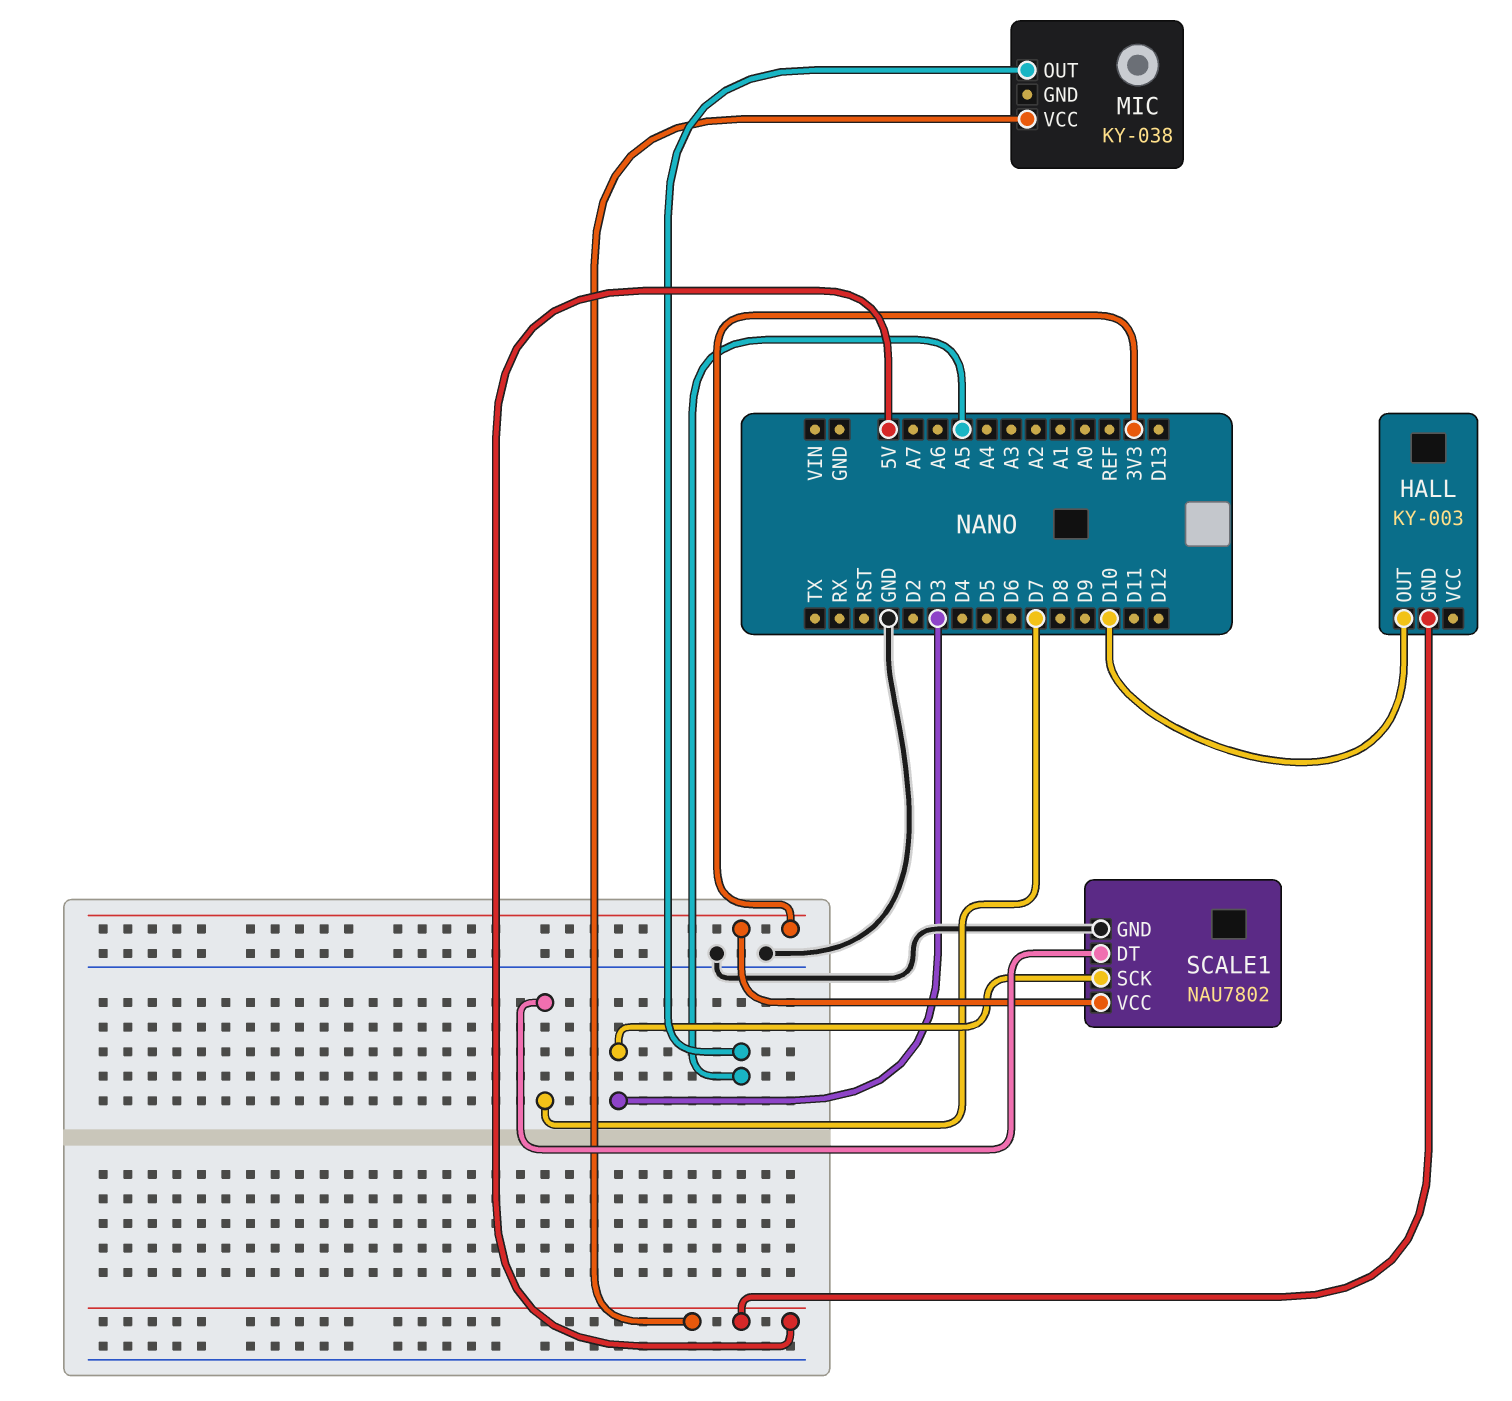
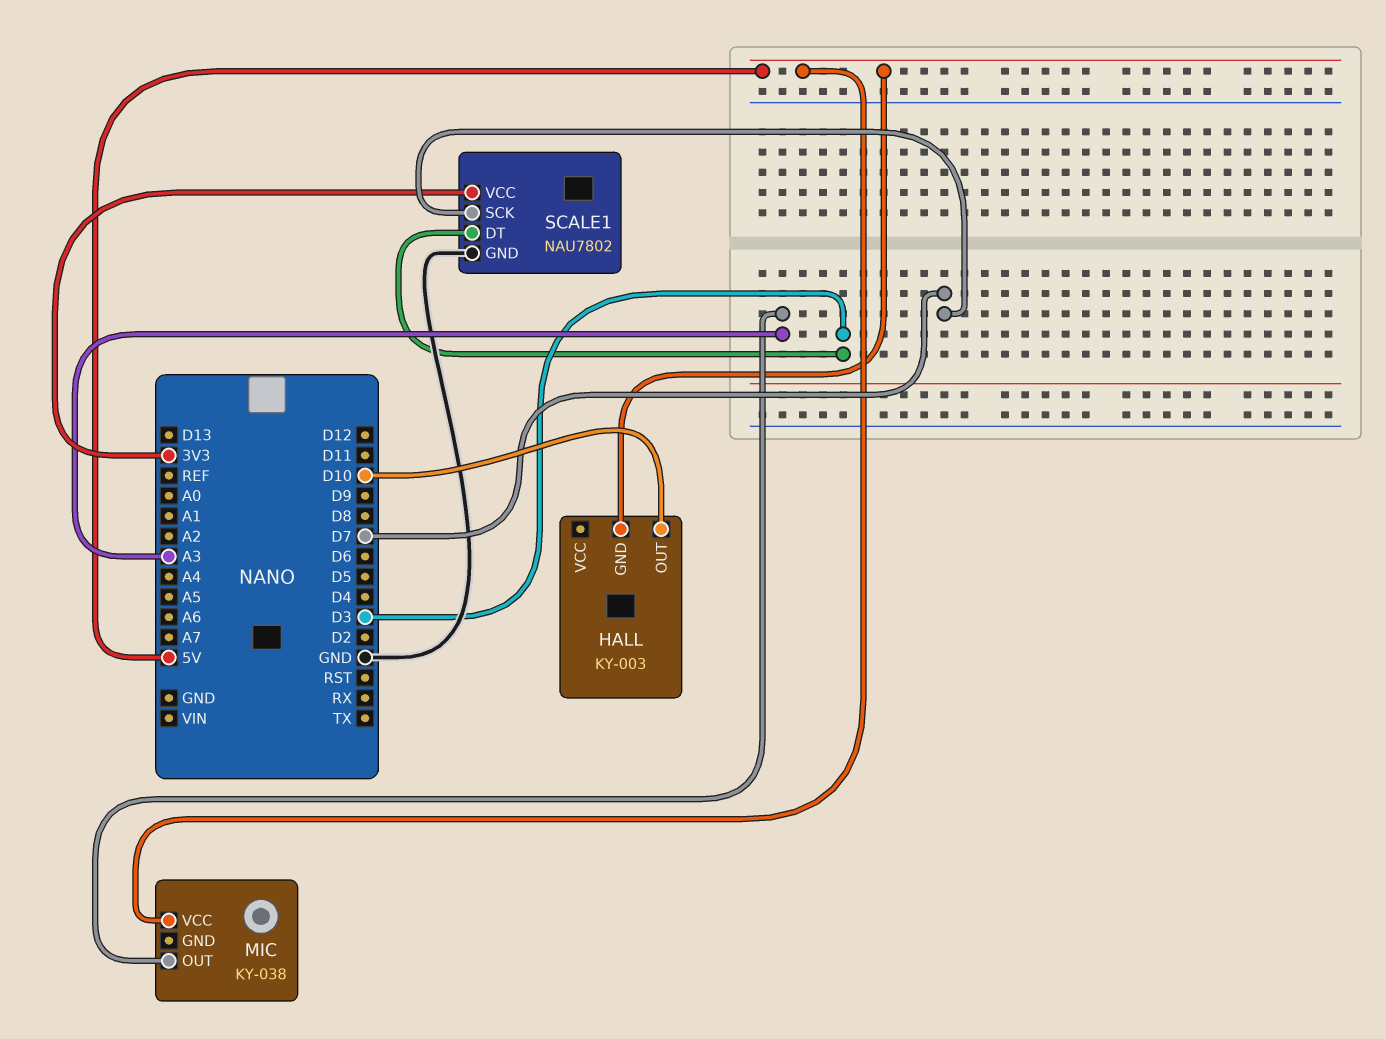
MIC pin OUT: A5 -> A3
SCALE1 pin DT: D7 -> D3
SCALE1 pin SCK: D3 -> D7

